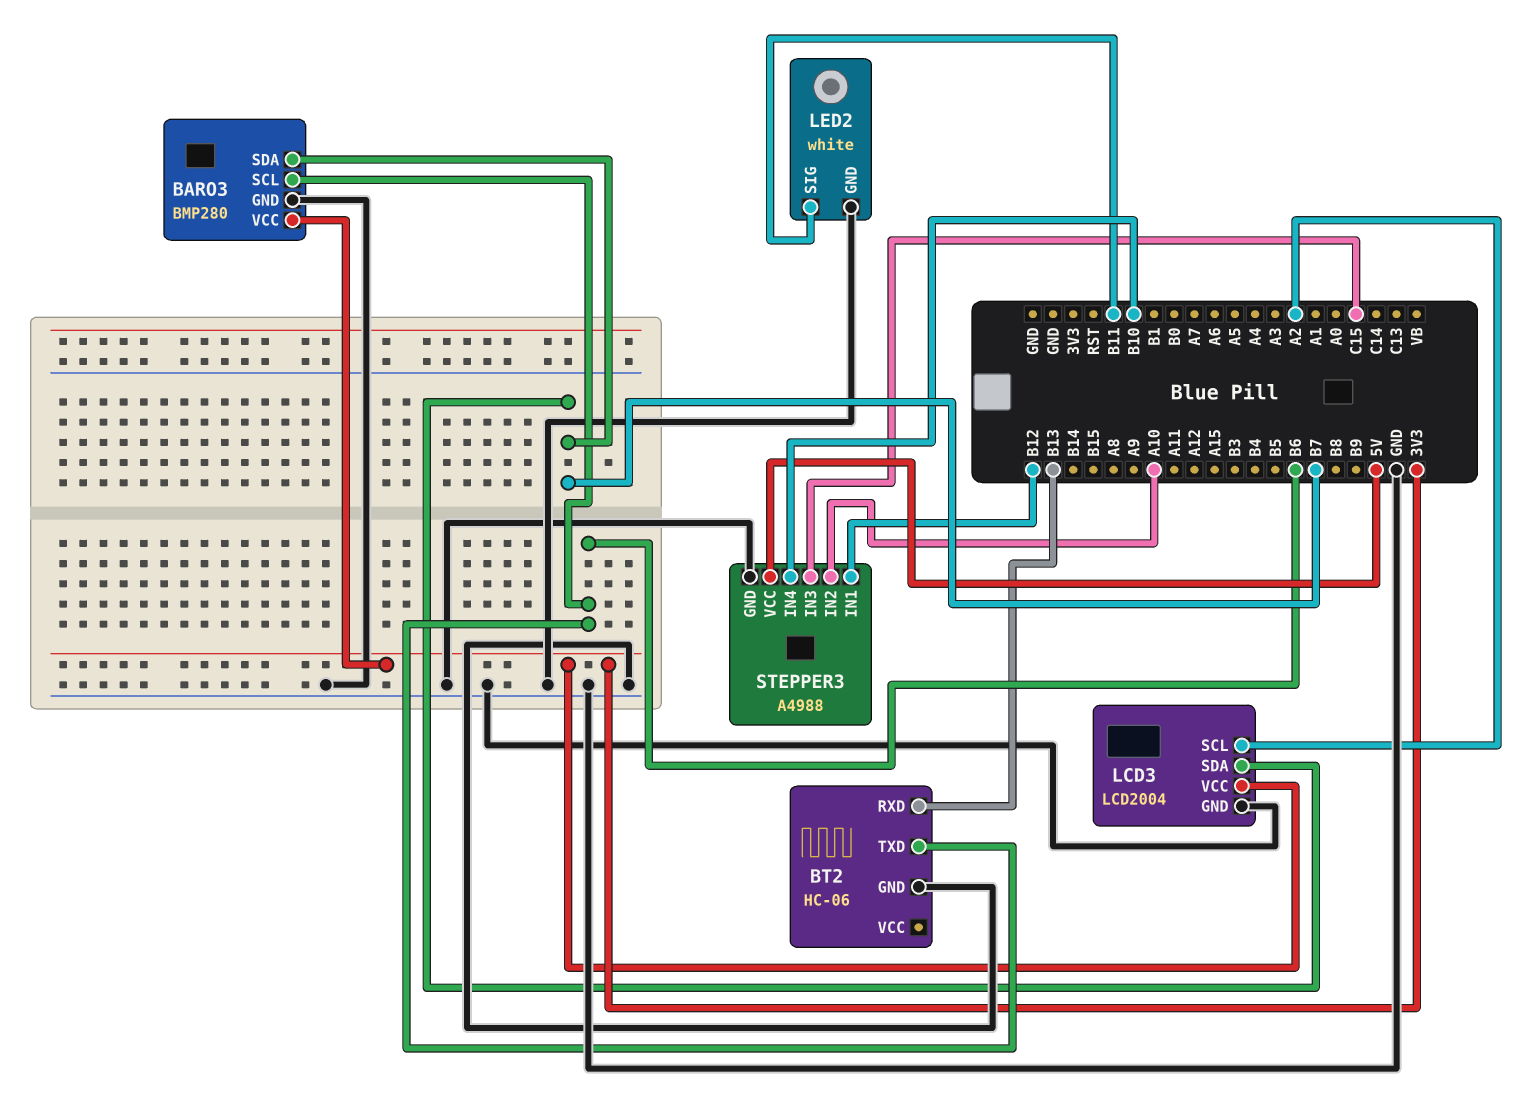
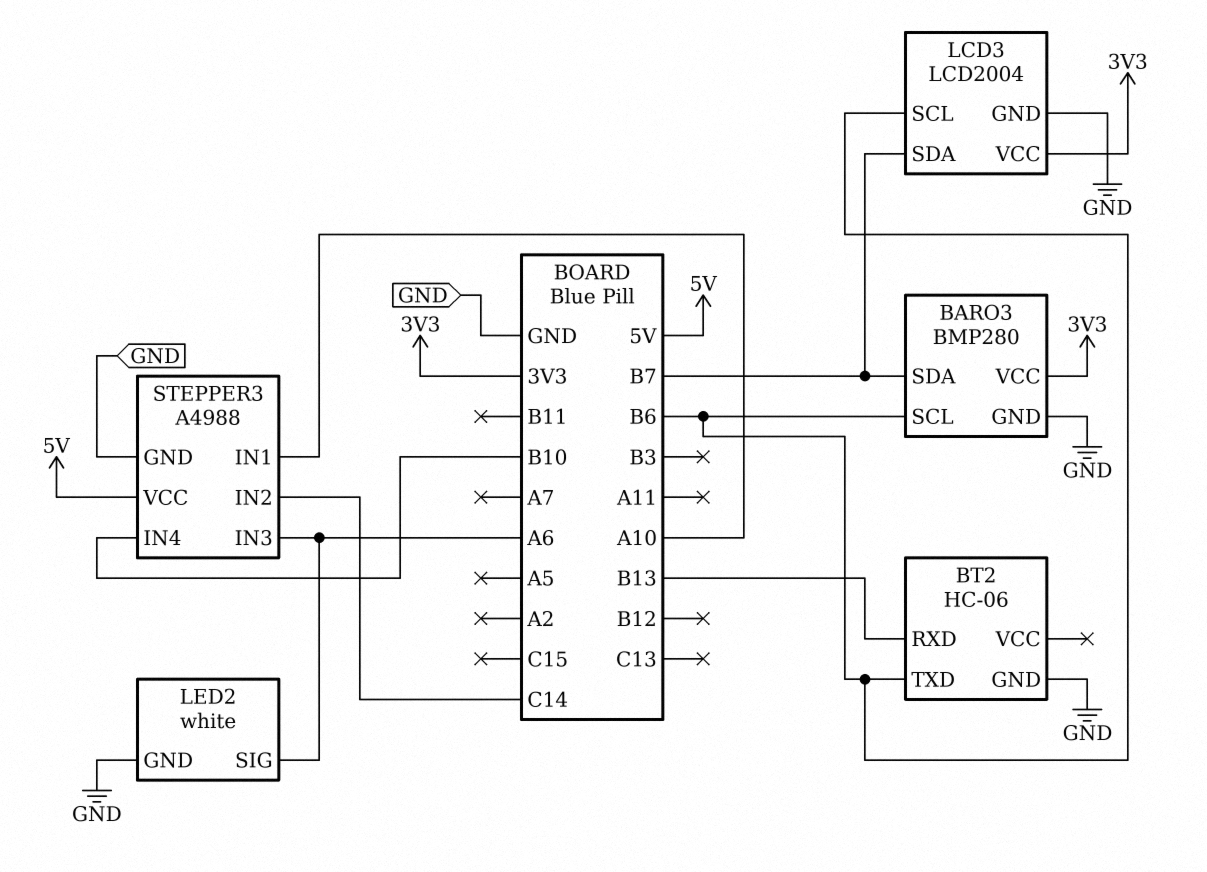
LCD3 pin SCL: A2 -> B6
LED2 pin SIG: B11 -> A6
STEPPER3 pin IN1: B12 -> A10
STEPPER3 pin IN2: A10 -> C14
STEPPER3 pin IN3: C15 -> A6

